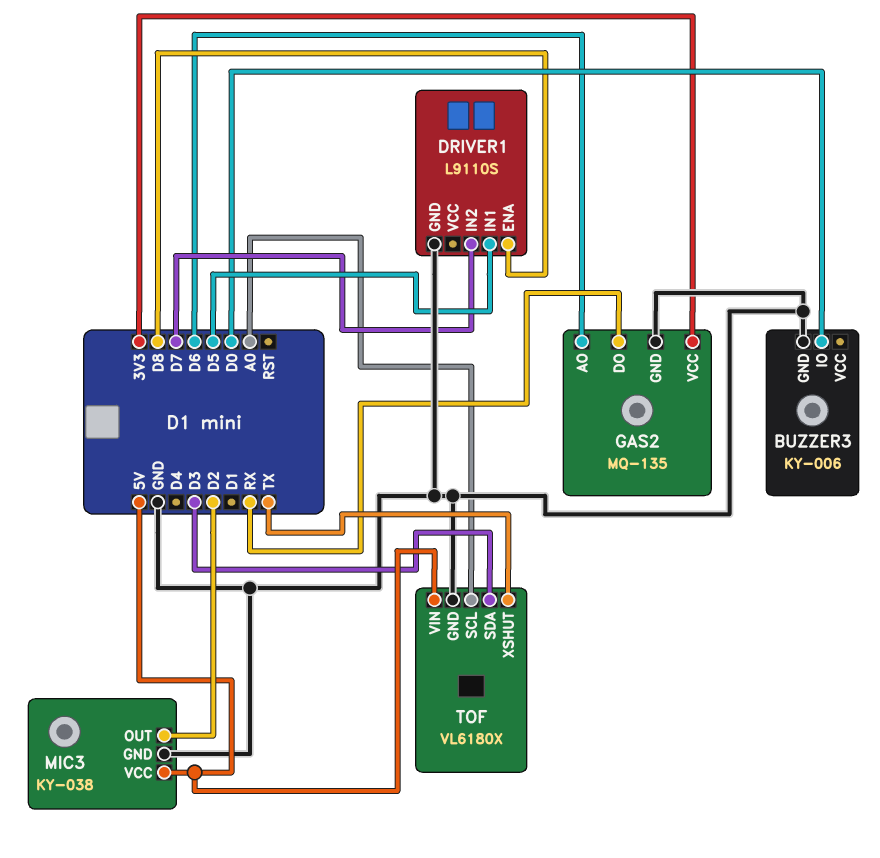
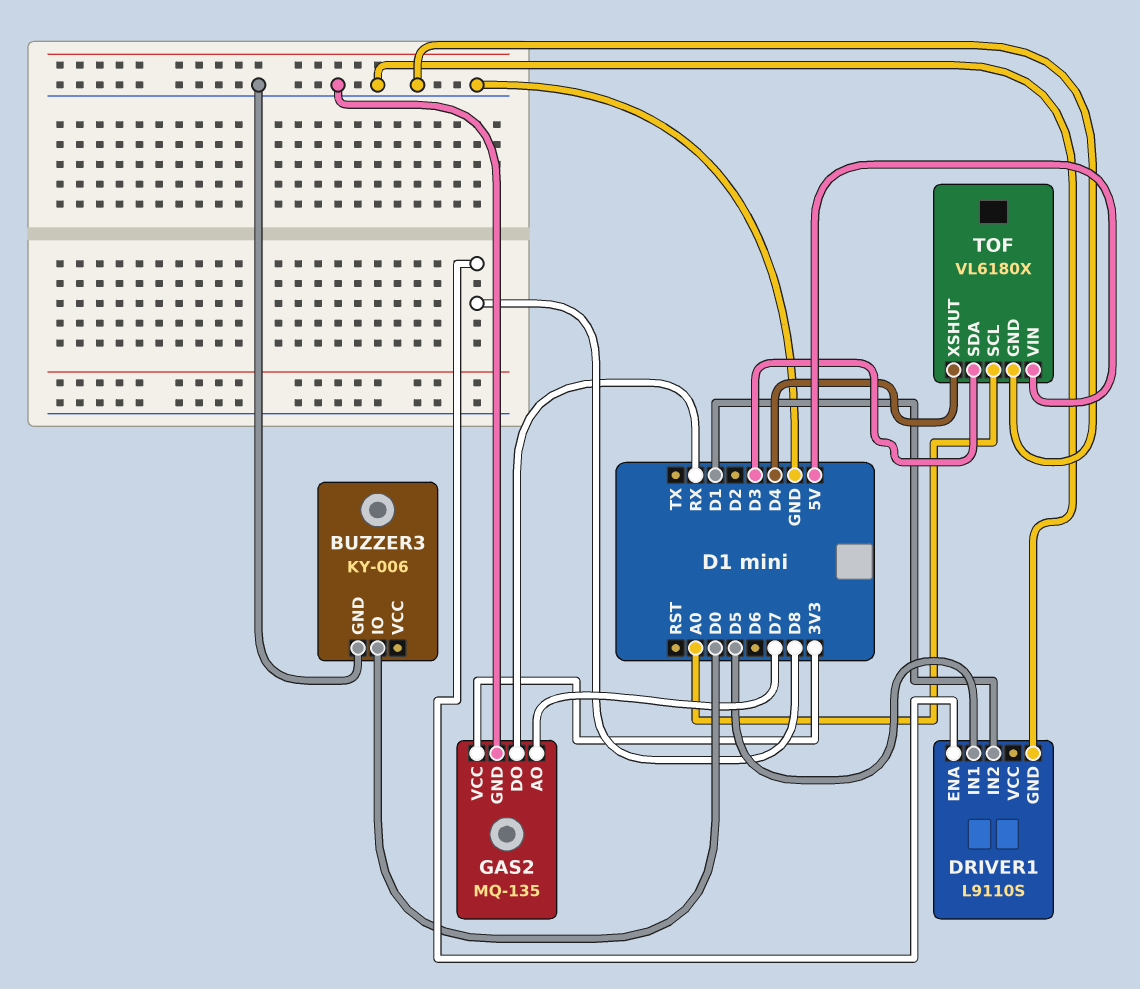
DRIVER1 pin IN2: D7 -> D1
GAS2 pin AO: D6 -> D7
MIC3: KY-038 -> none
MIC3 pin GND: GND -> none
MIC3 pin OUT: D2 -> none
MIC3 pin VCC: 5V -> none
TOF pin XSHUT: TX -> D4

